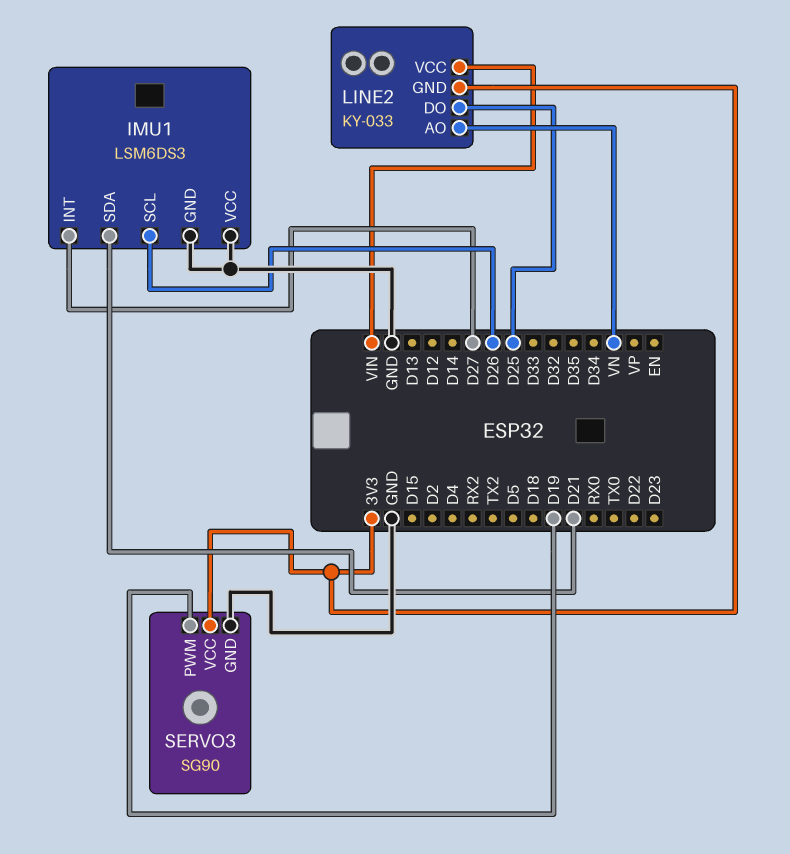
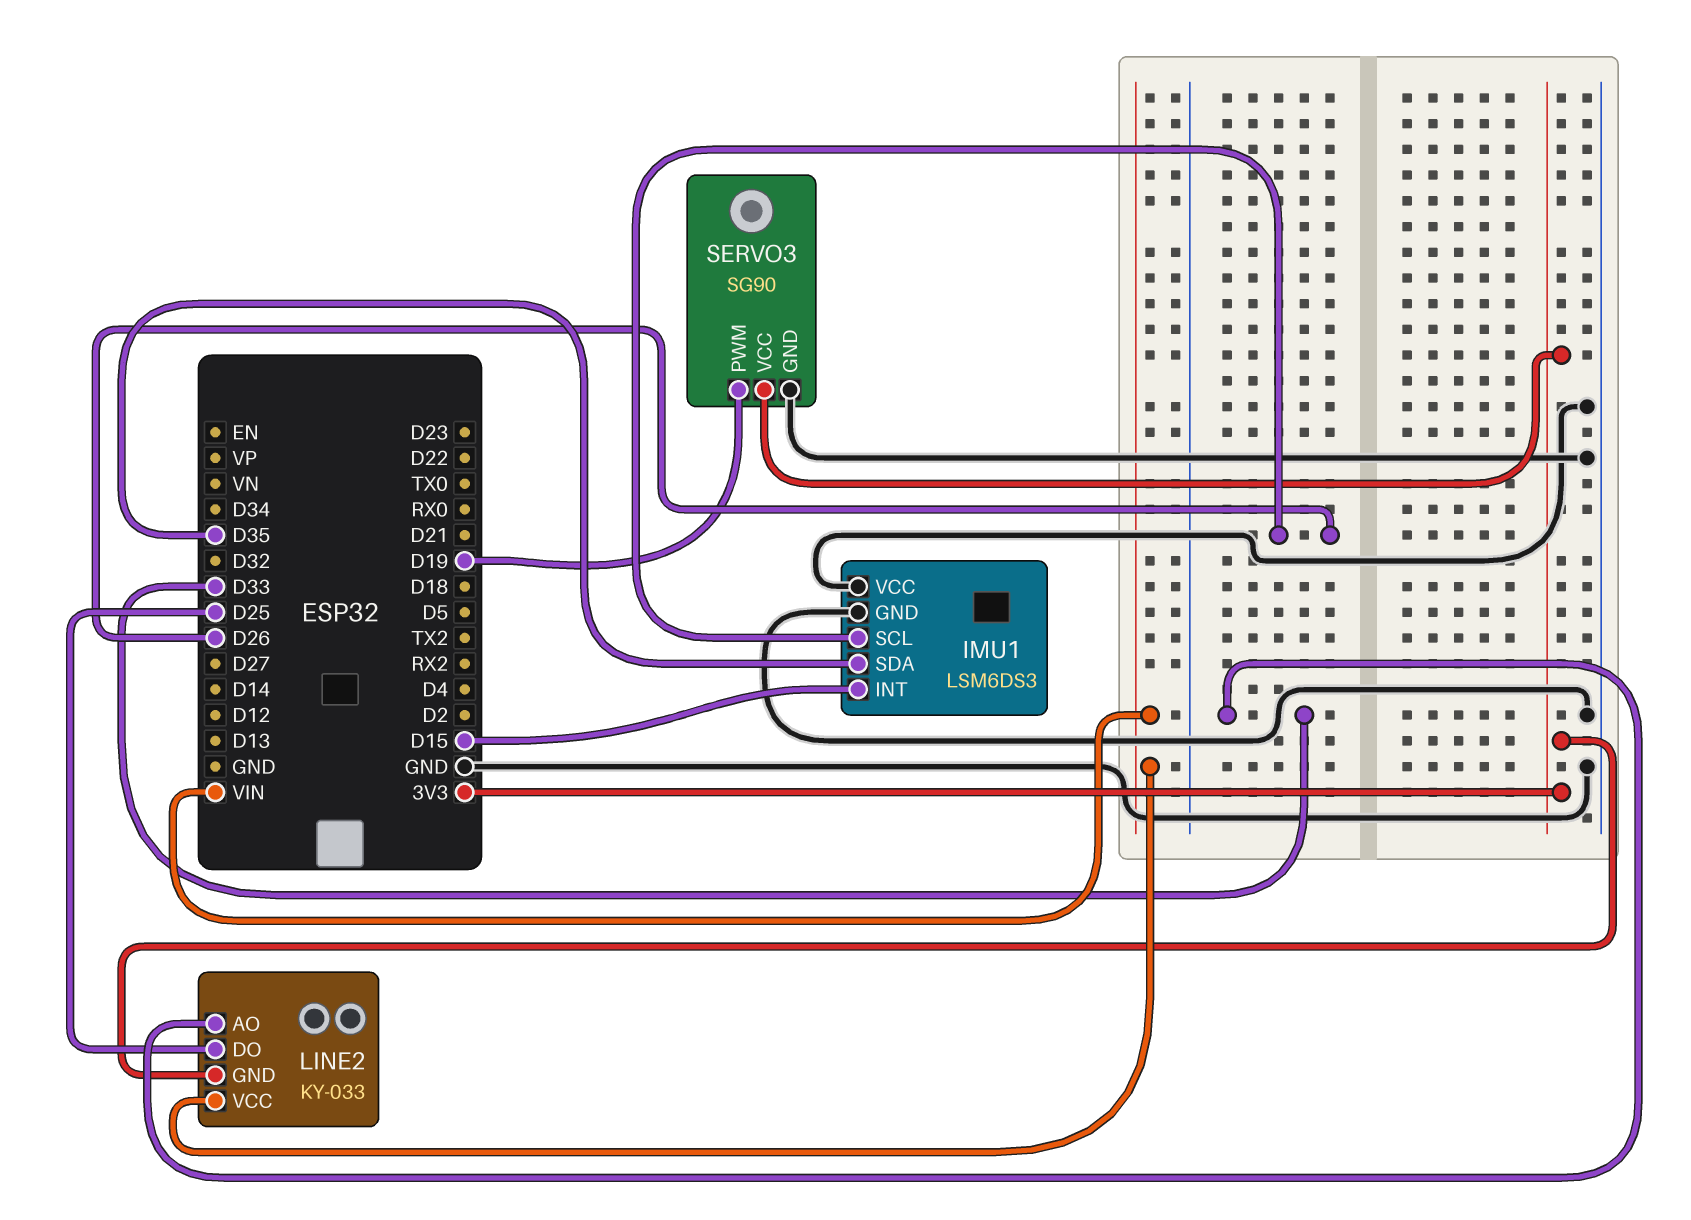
IMU1 pin INT: D27 -> D15
IMU1 pin SDA: D21 -> D35
LINE2 pin AO: VN -> D33

